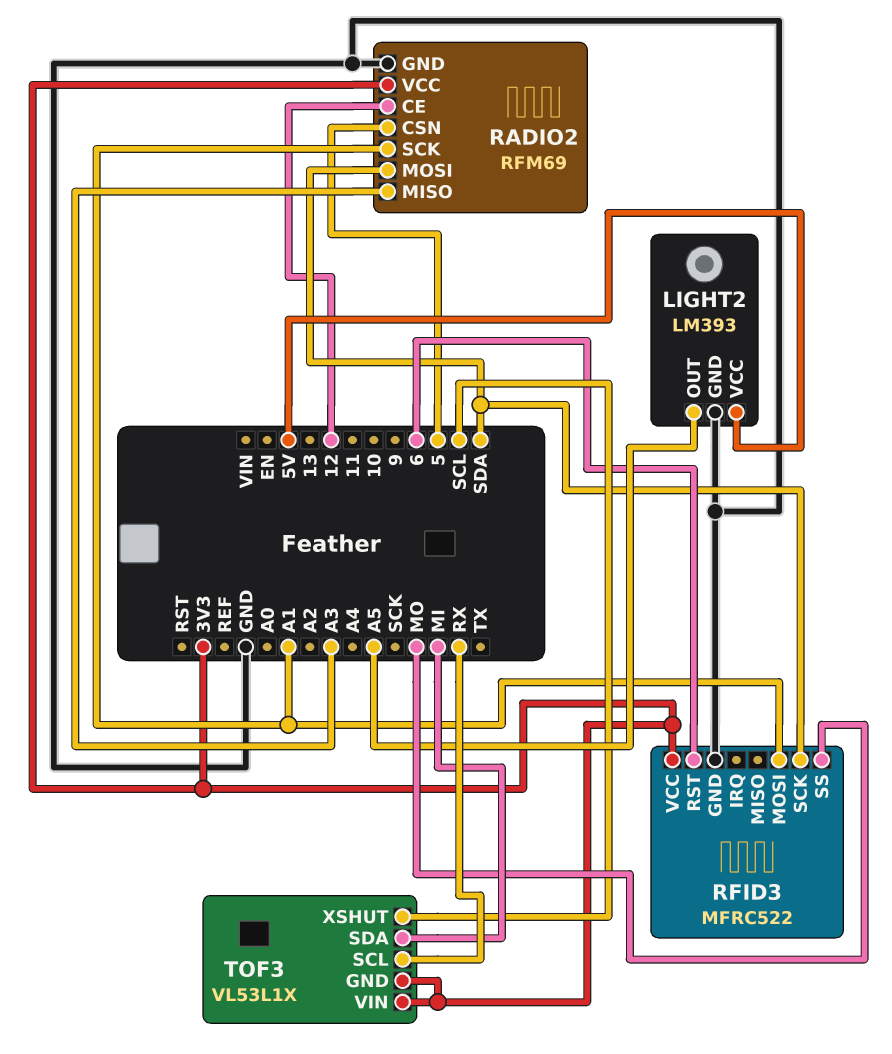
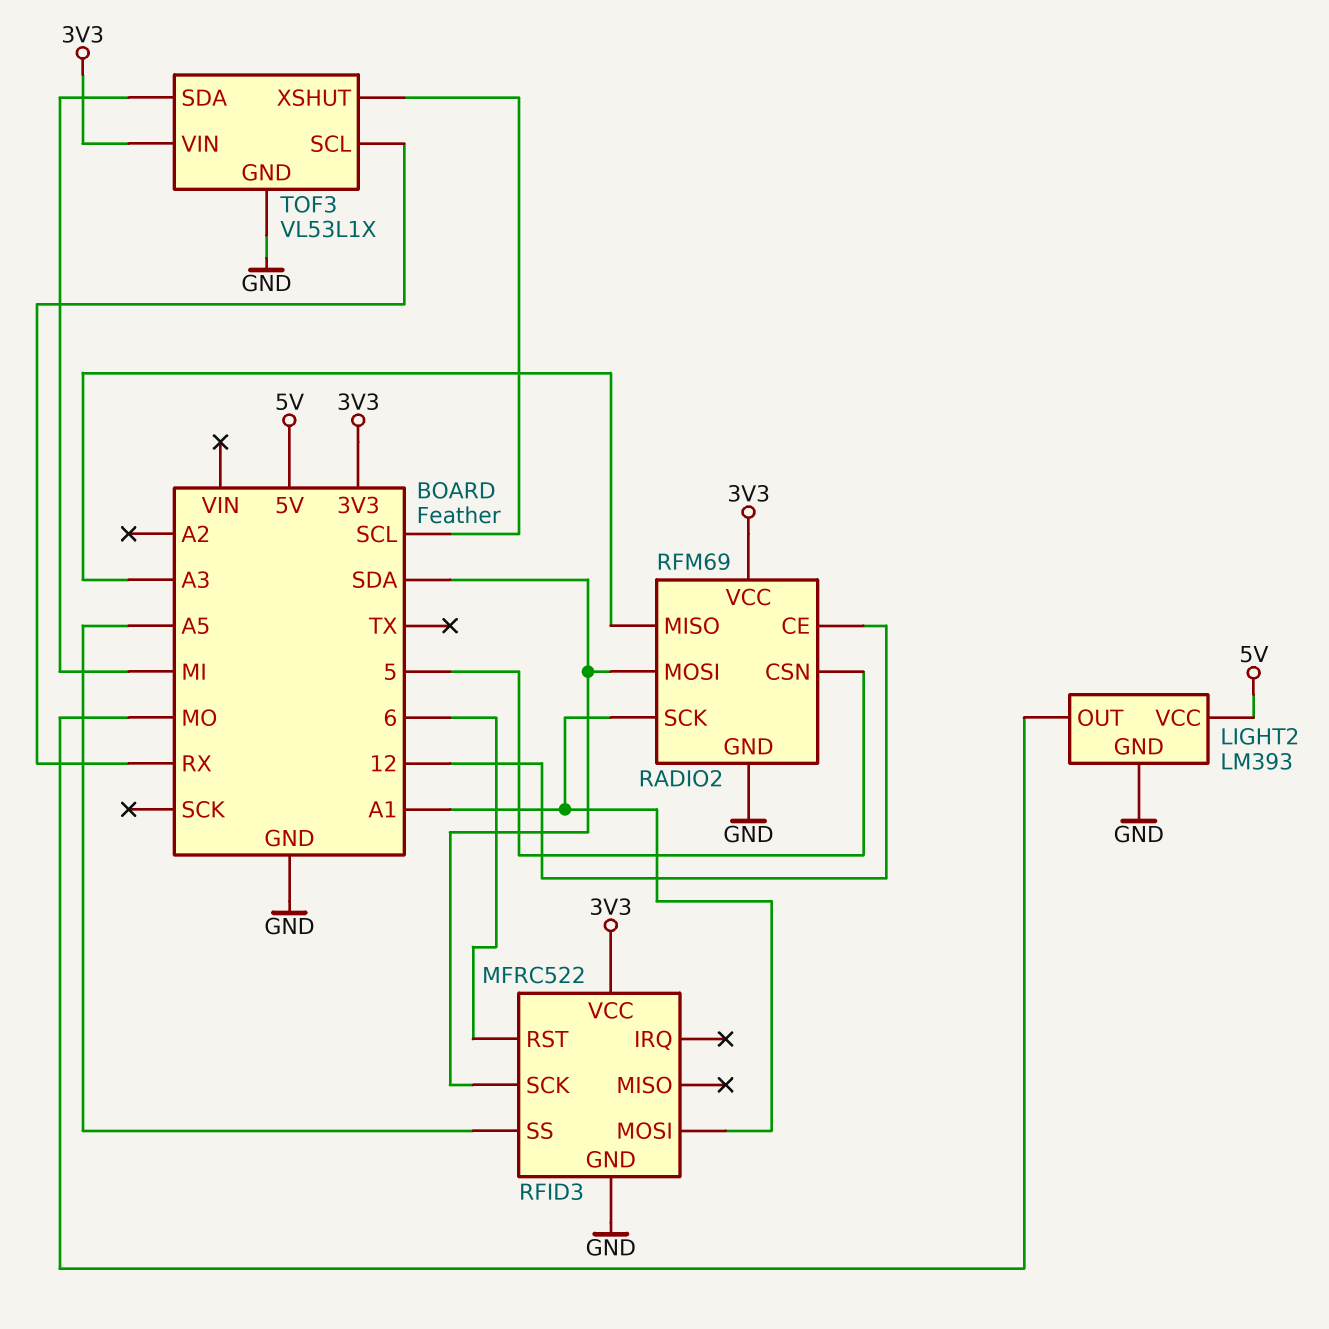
LIGHT2 pin OUT: A5 -> MO
RFID3 pin SS: MO -> A5
TOF3 pin GND: 3V3 -> GND

